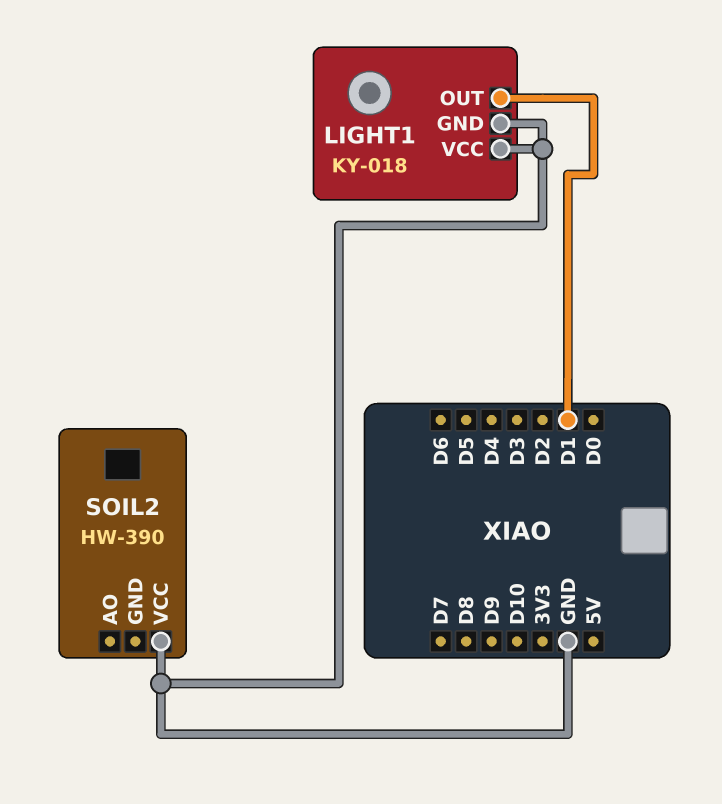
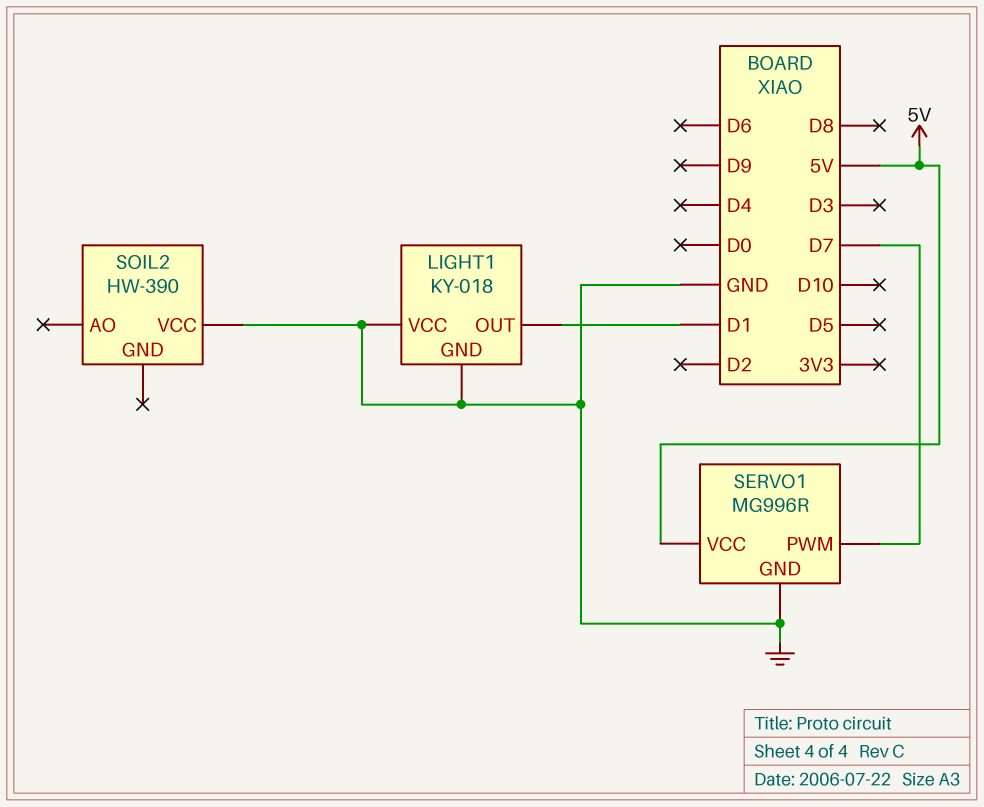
SERVO1: none -> MG996R
SERVO1 pin GND: none -> GND
SERVO1 pin PWM: none -> D7
SERVO1 pin VCC: none -> 5V

